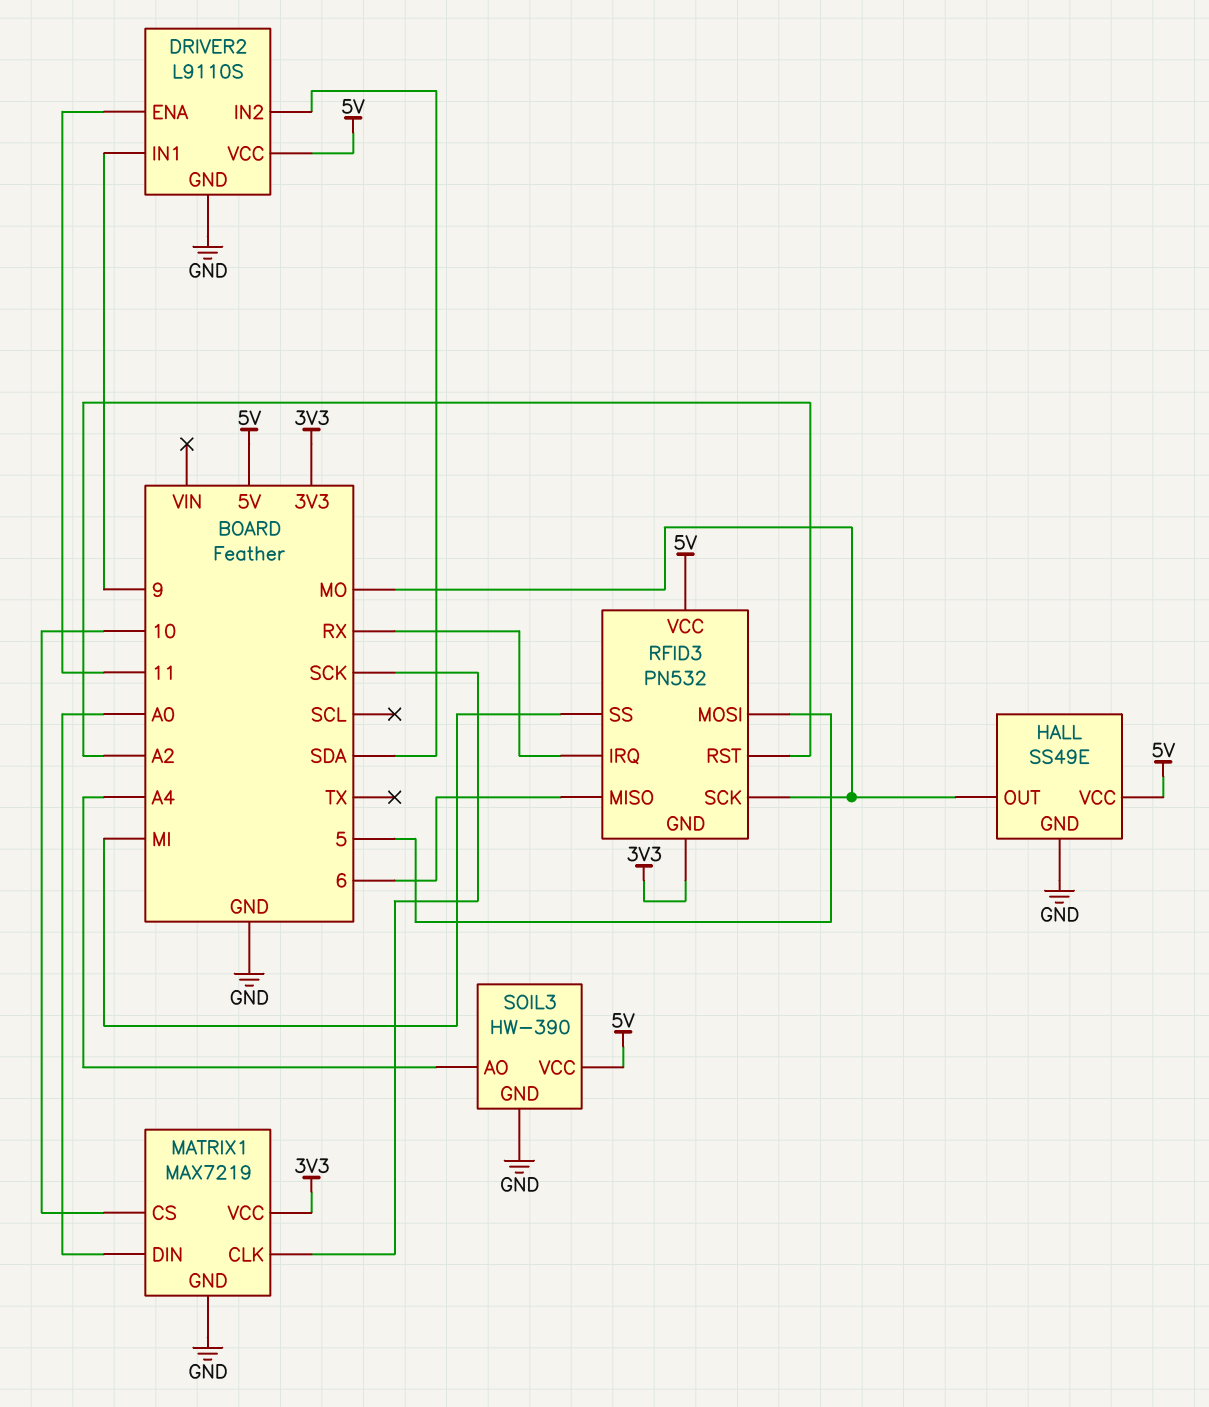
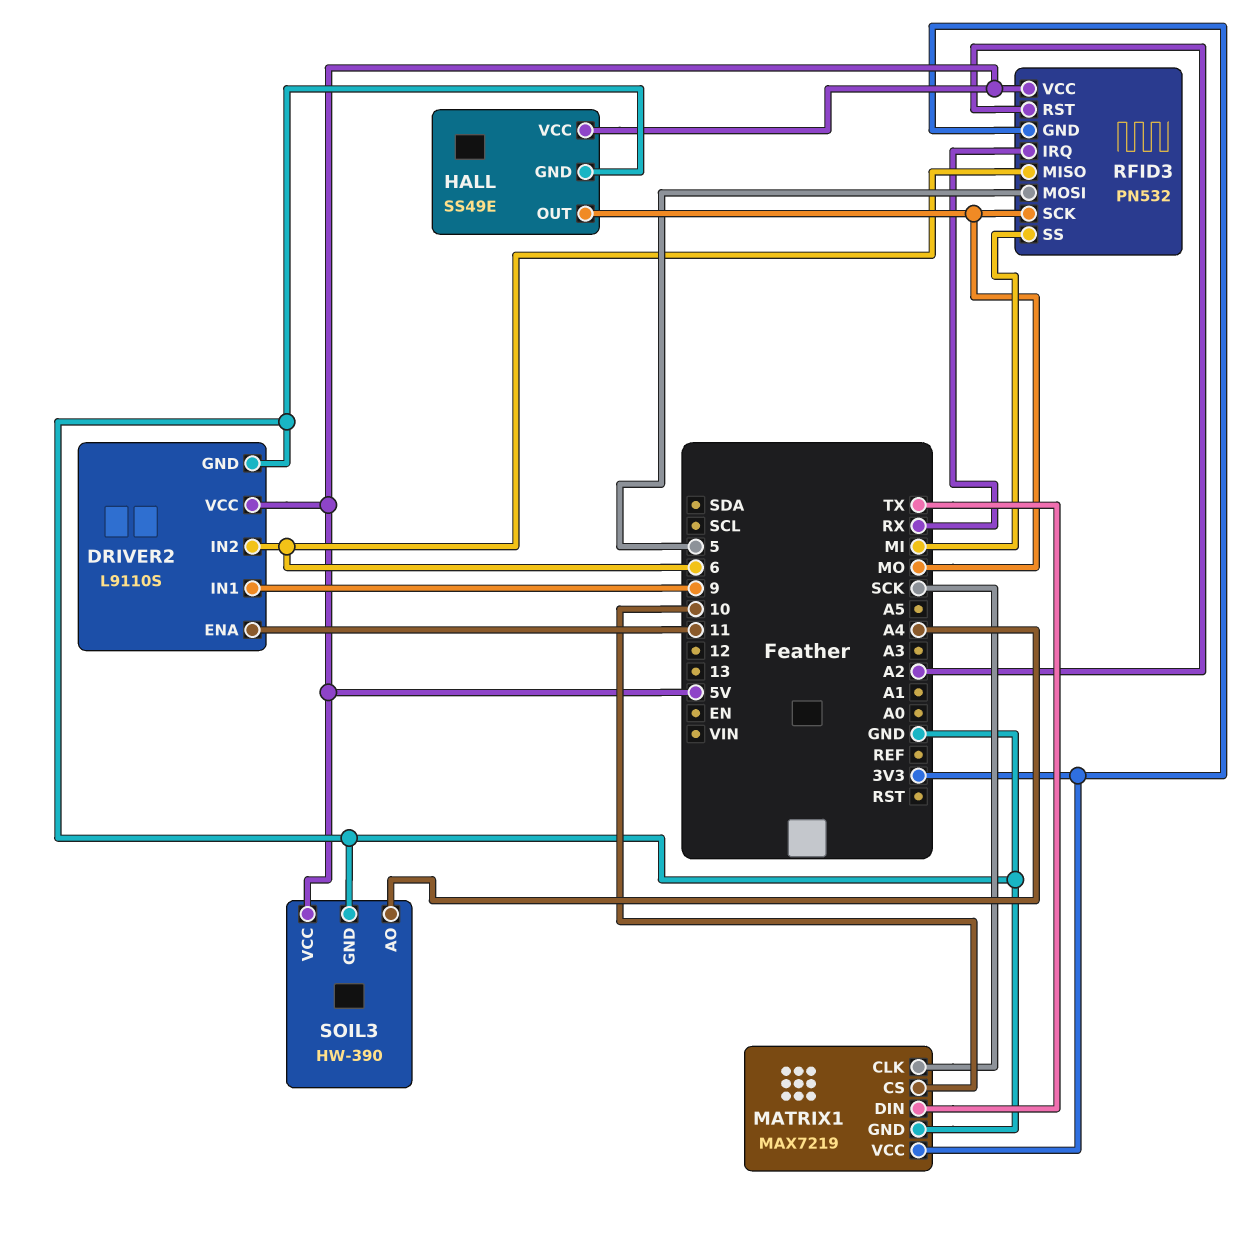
DRIVER2 pin IN2: SDA -> 6
MATRIX1 pin DIN: A0 -> TX

